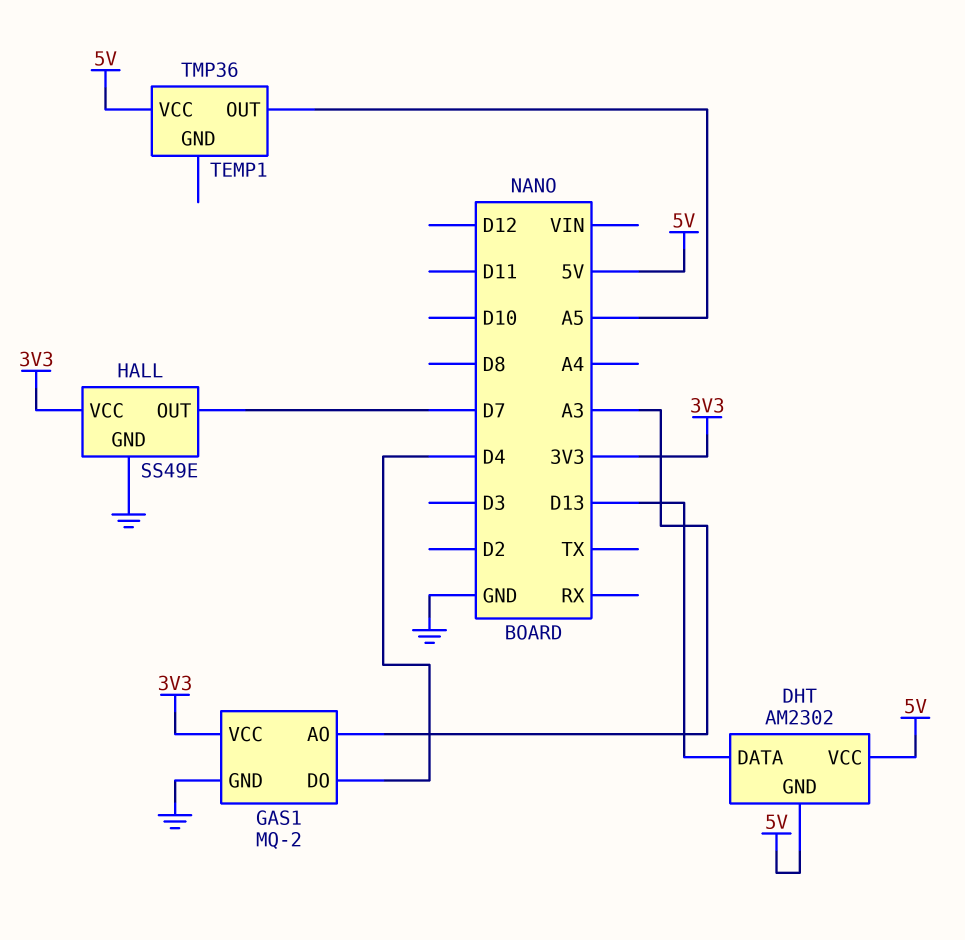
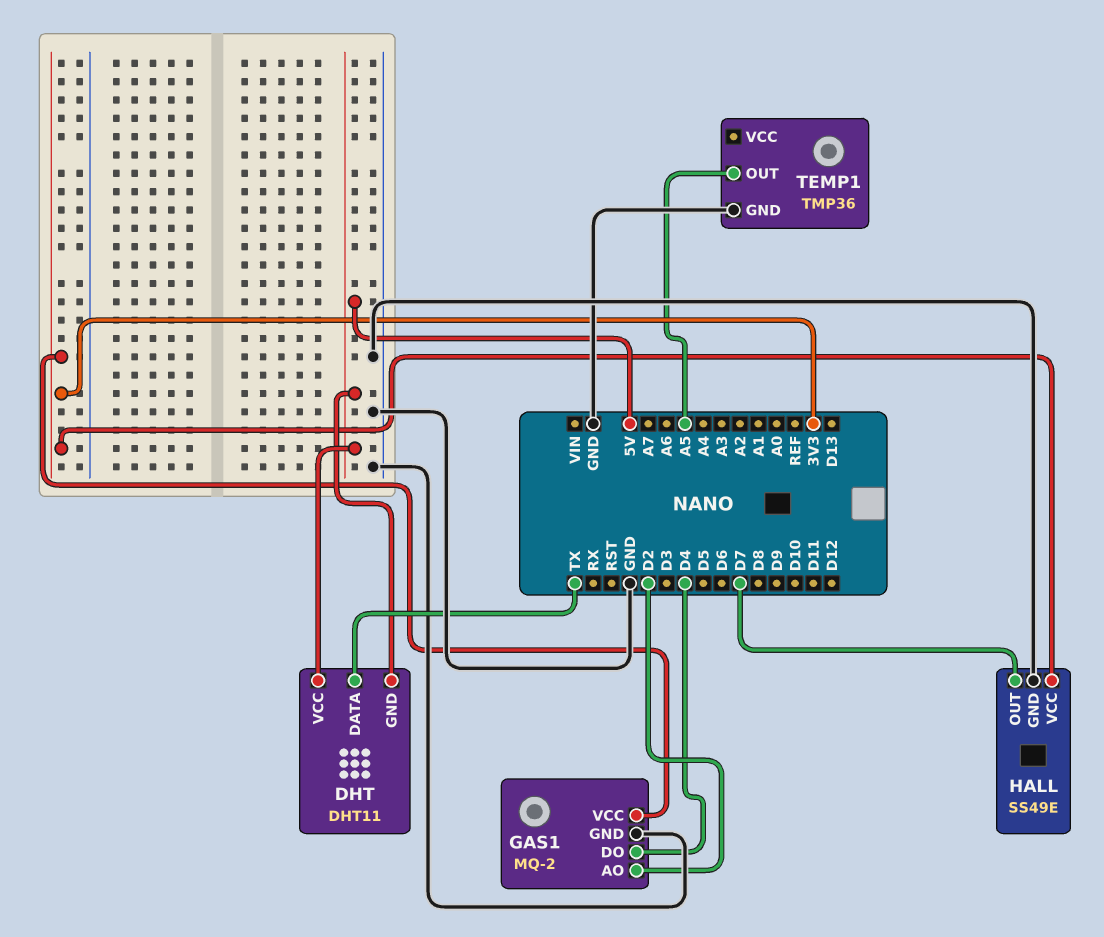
DHT: AM2302 -> DHT11
DHT pin DATA: D13 -> TX
GAS1 pin AO: A3 -> D2
TEMP1 pin GND: none -> GND
TEMP1 pin VCC: 5V -> none

